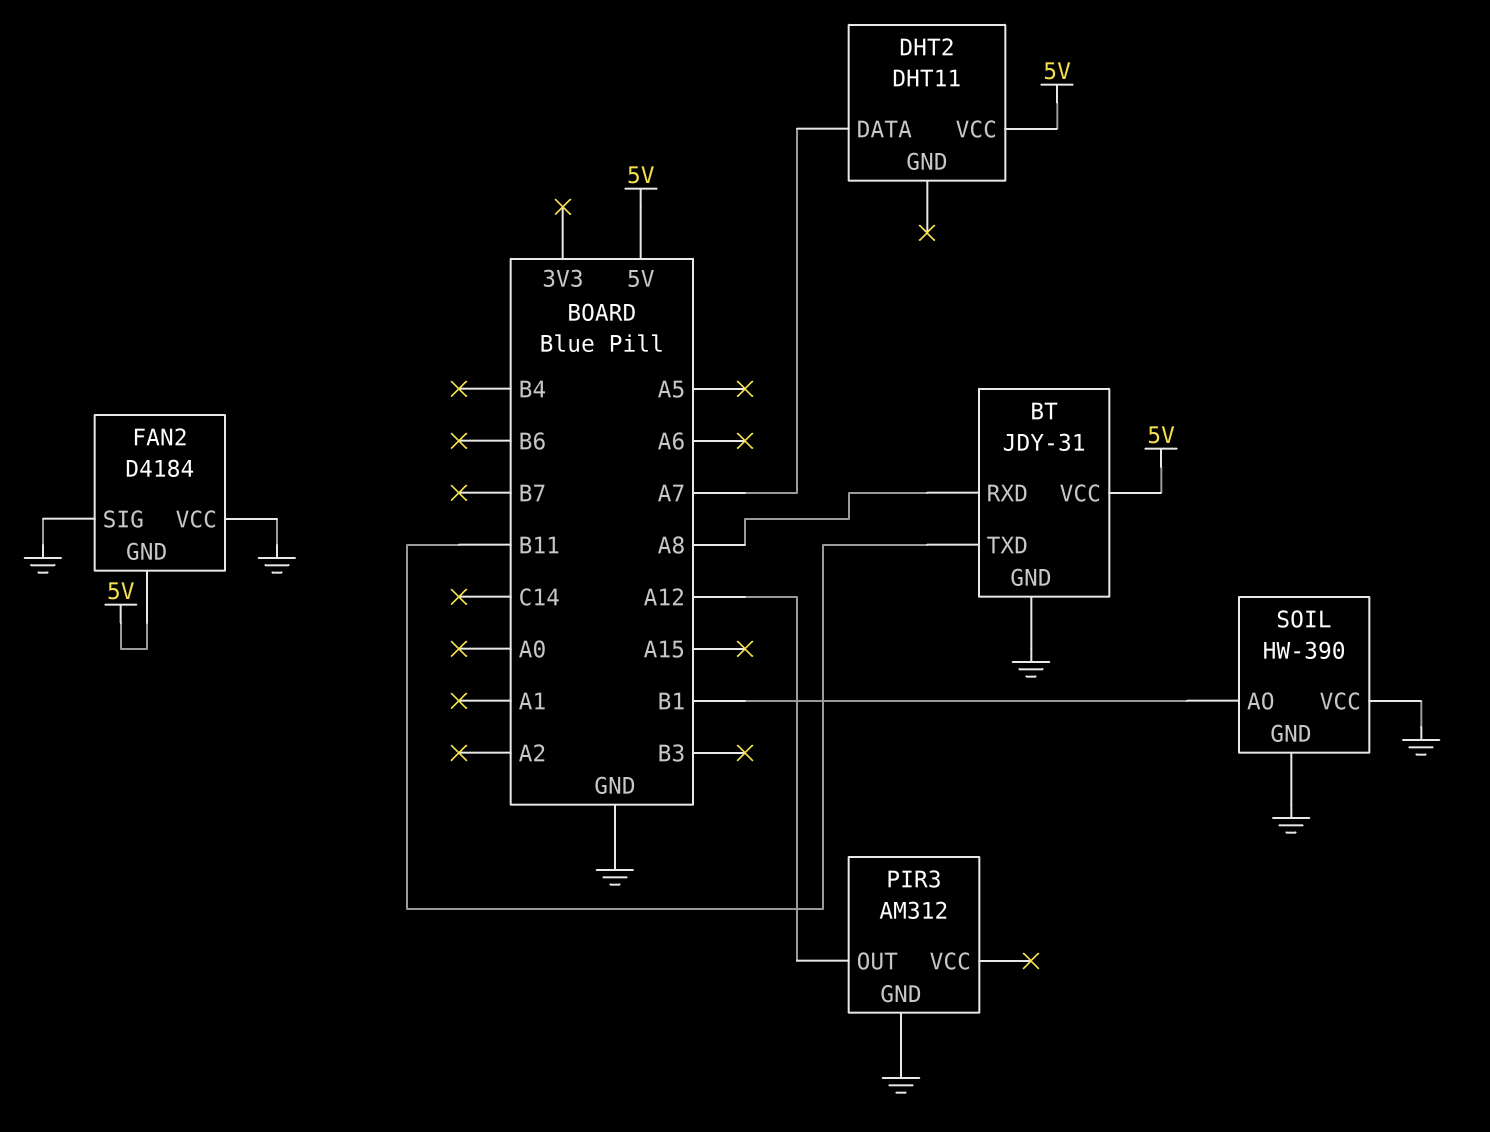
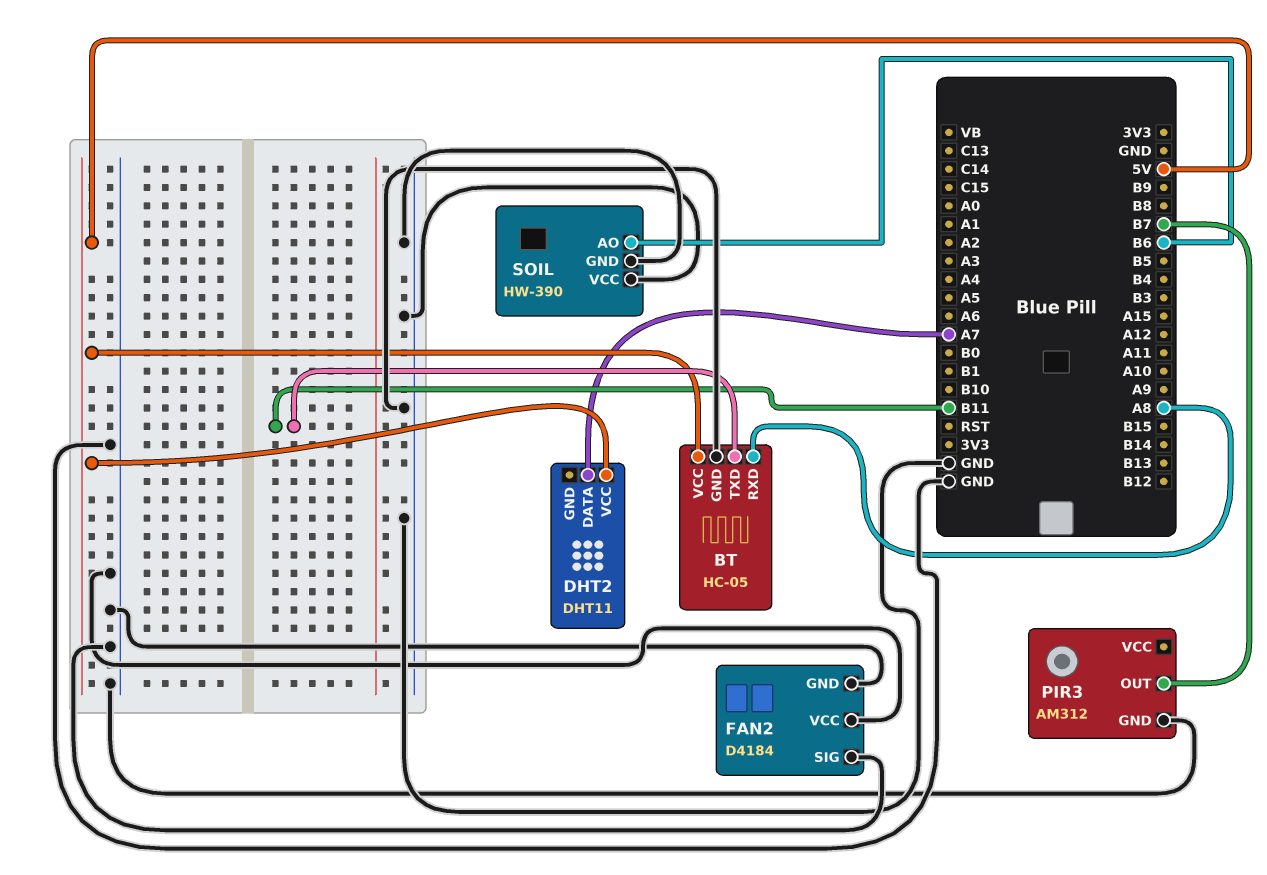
BT: JDY-31 -> HC-05
FAN2 pin GND: 5V -> GND
PIR3 pin OUT: A12 -> B7
SOIL pin AO: B1 -> B6

